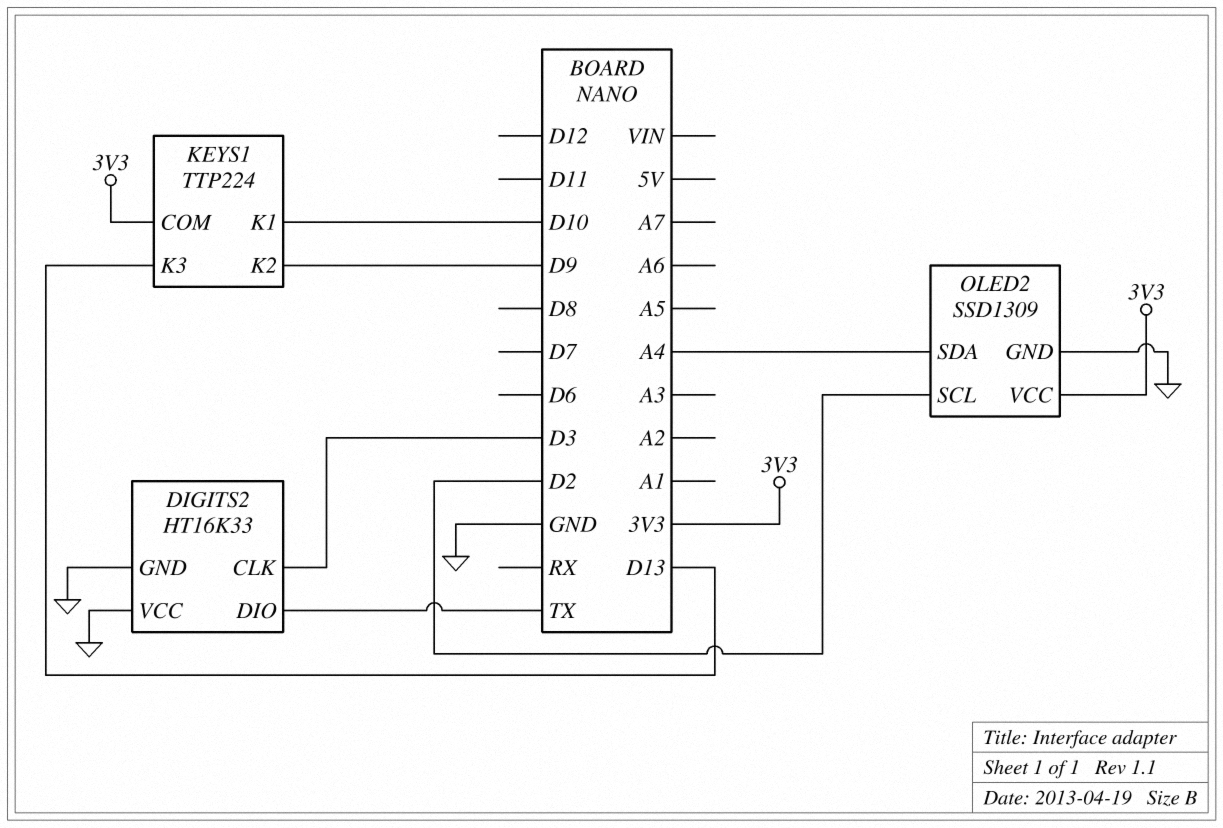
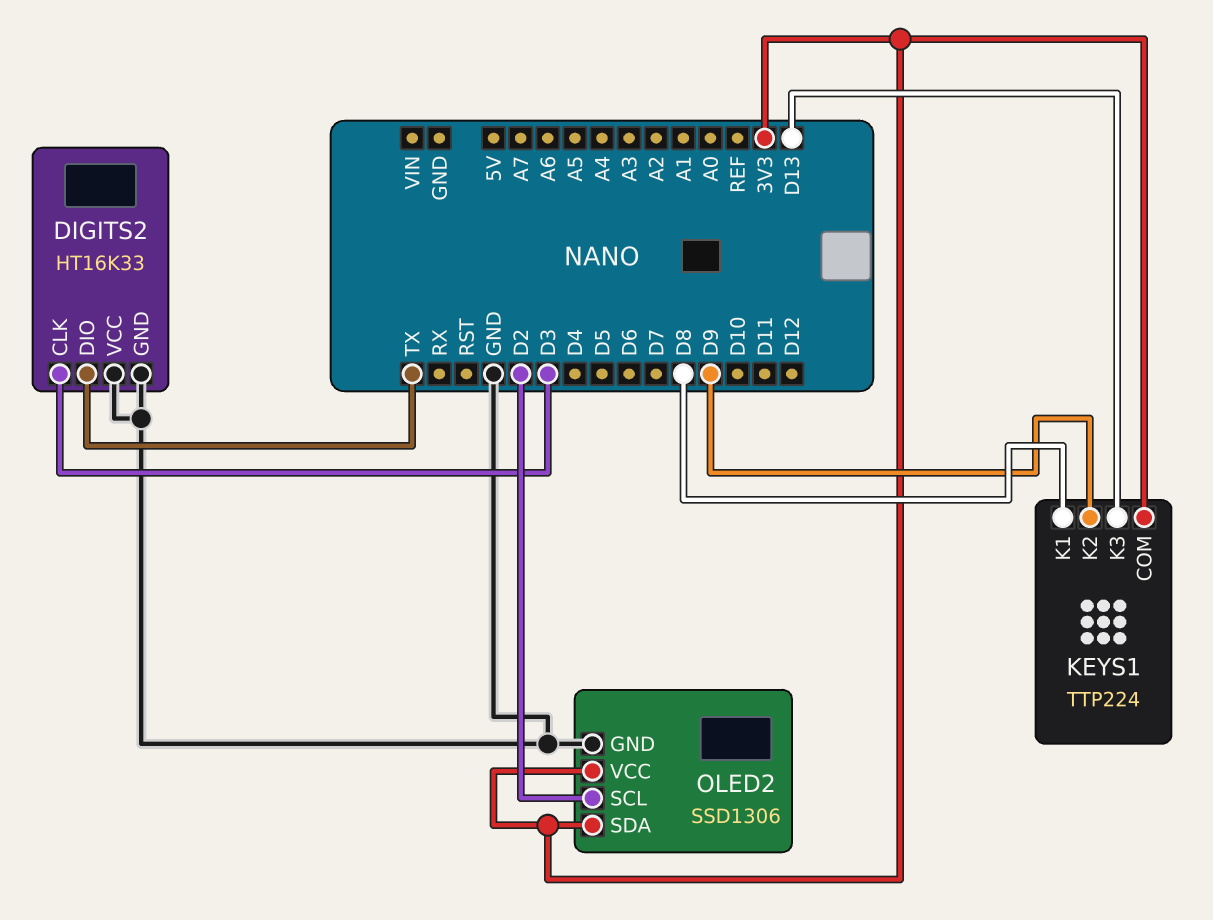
KEYS1 pin K1: D10 -> D8
OLED2: SSD1309 -> SSD1306
OLED2 pin SDA: A4 -> 3V3

